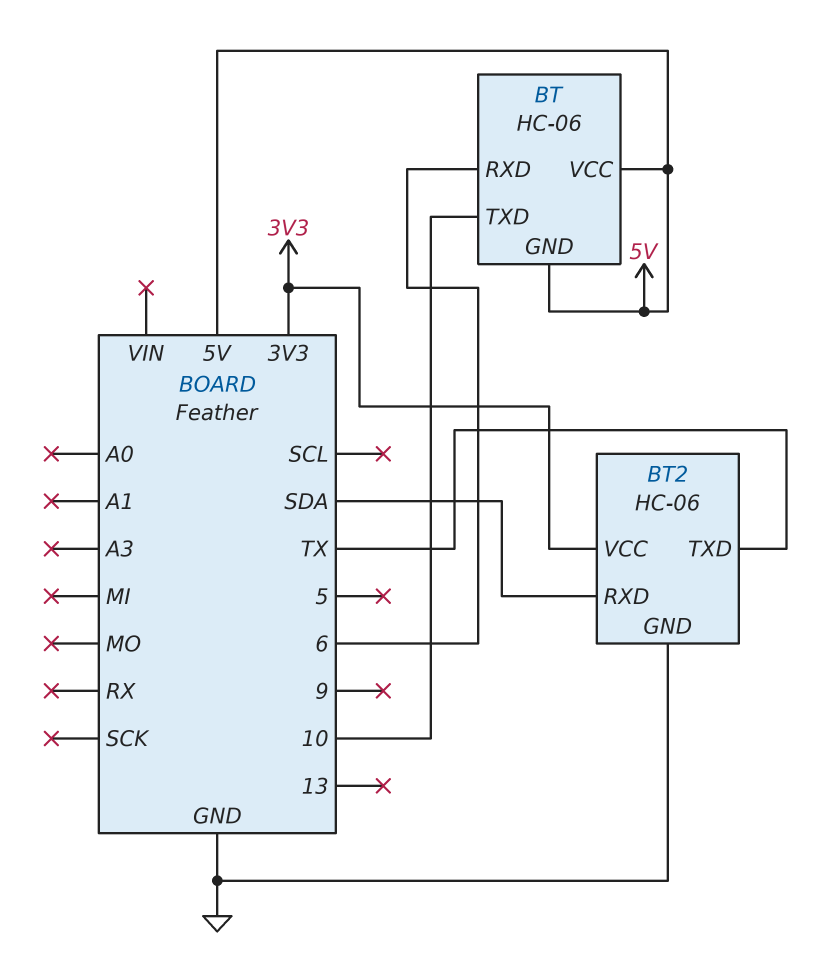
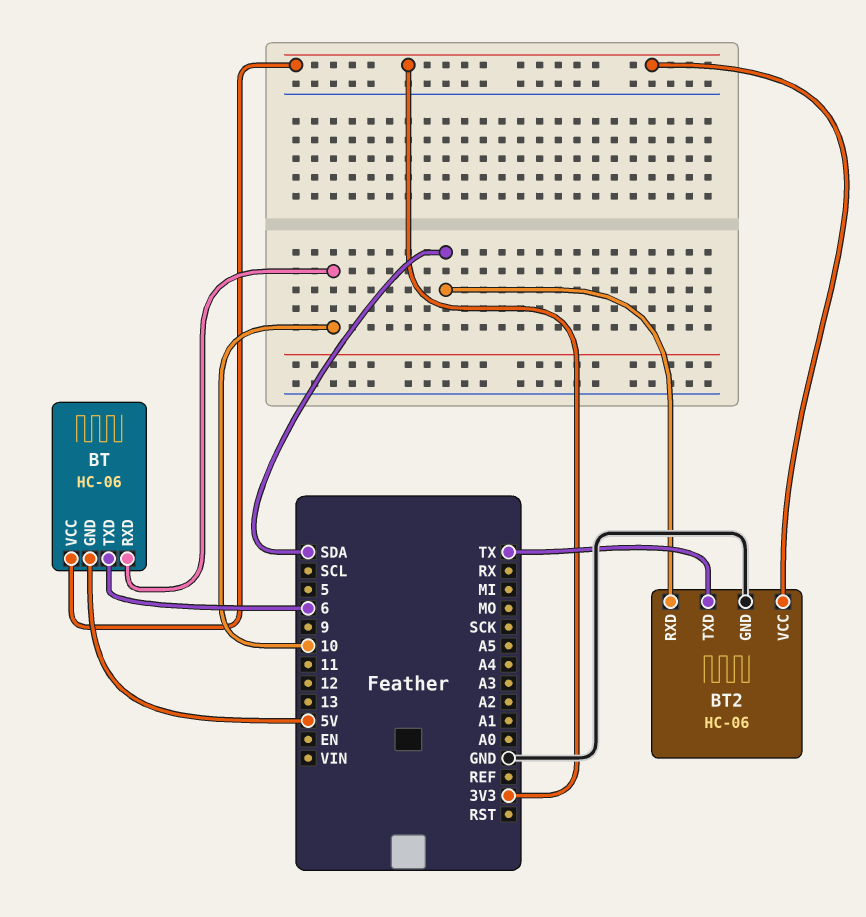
BT pin RXD: 6 -> 10
BT pin TXD: 10 -> 6
BT pin VCC: 5V -> 3V3

